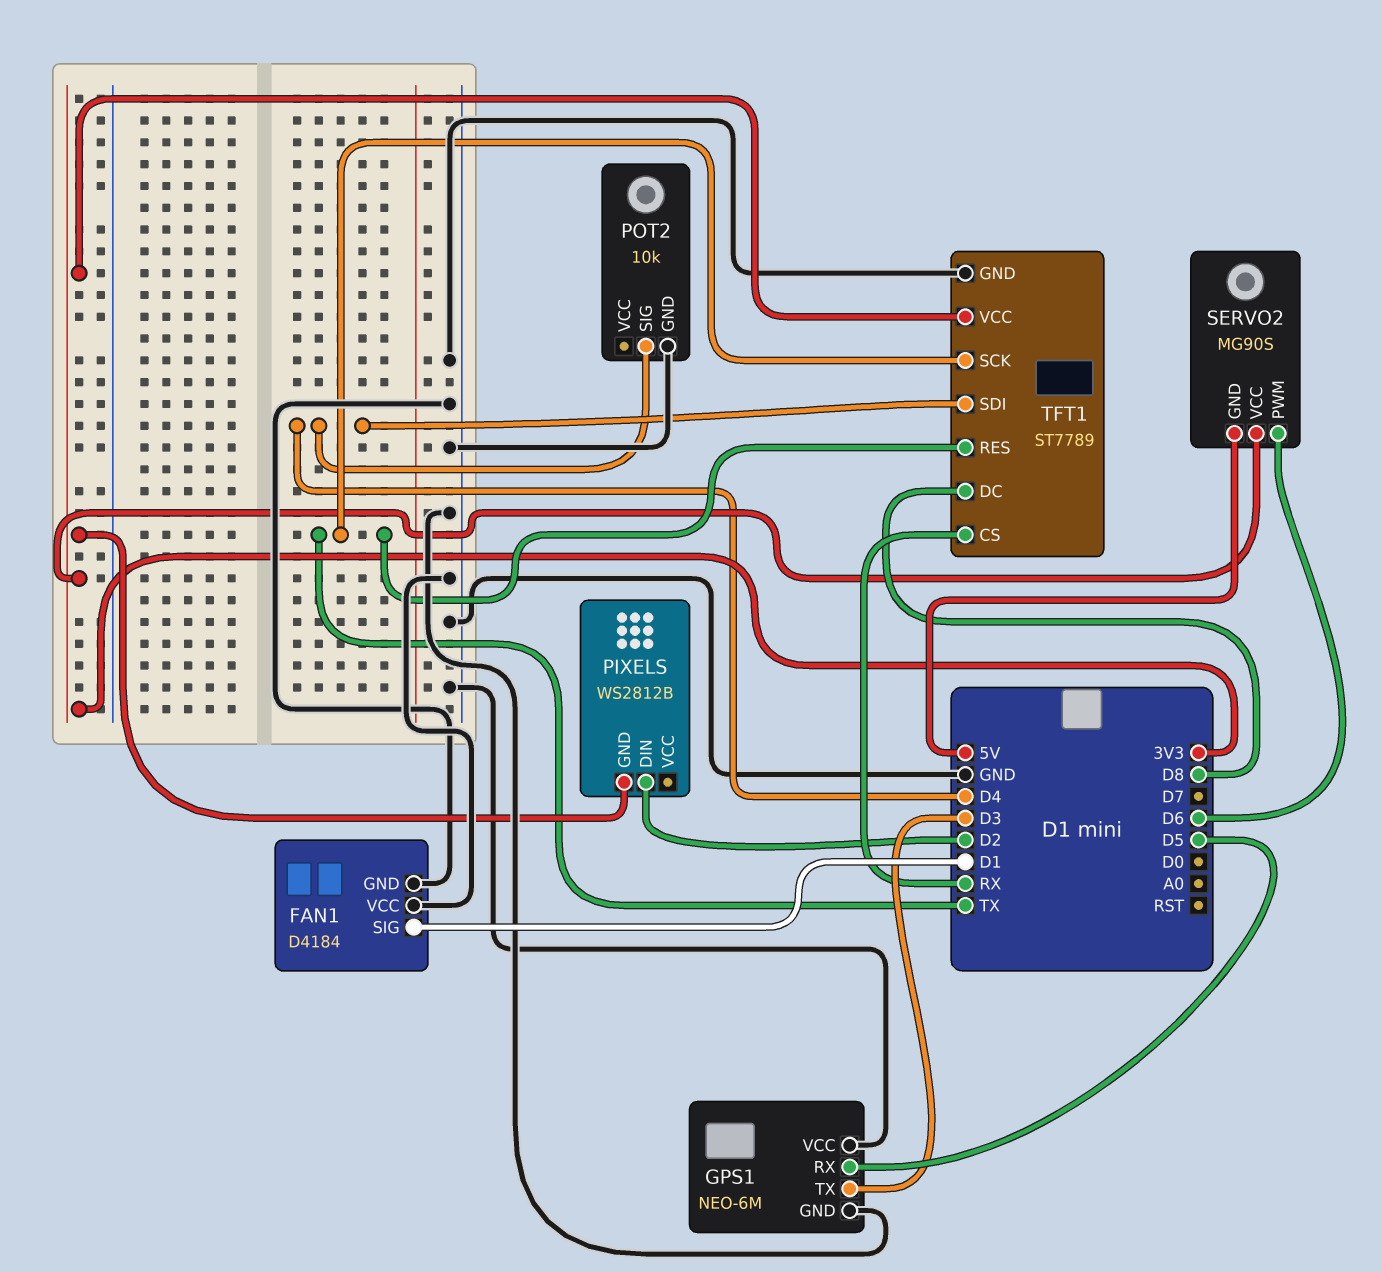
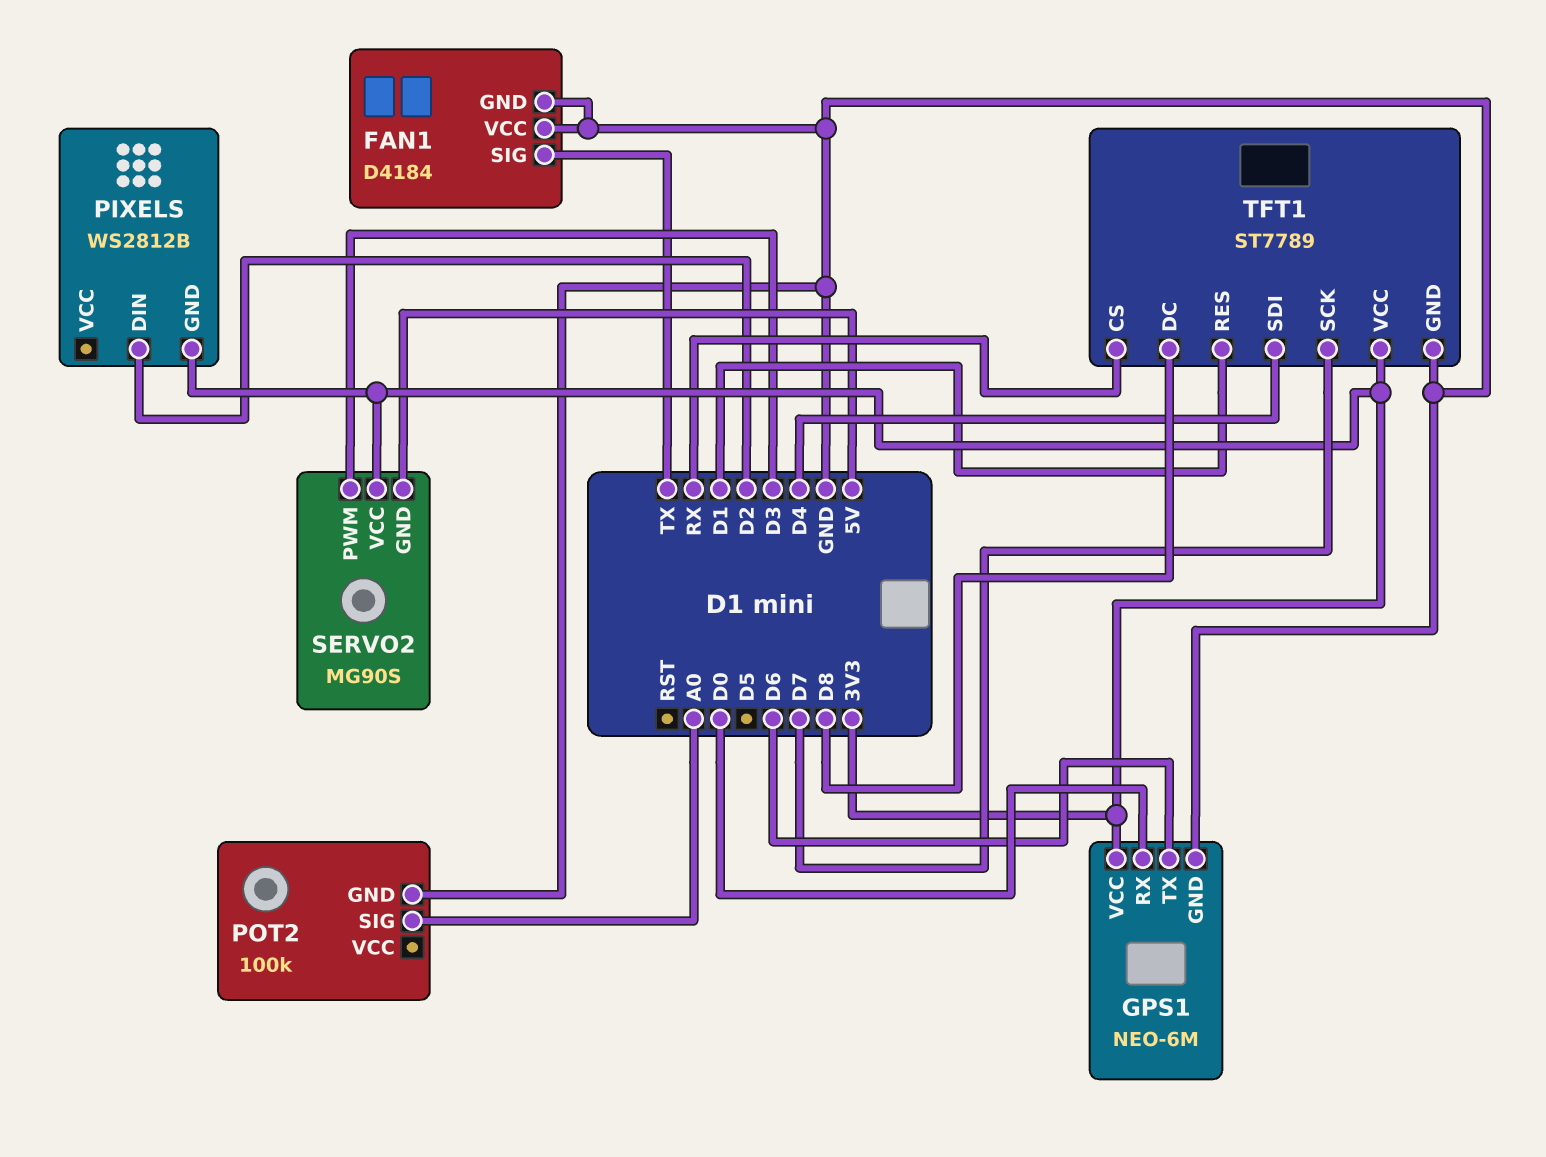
FAN1 pin SIG: D1 -> TX
GPS1 pin RX: D5 -> D0
GPS1 pin TX: D3 -> D6
GPS1 pin VCC: GND -> 3V3
POT2: 10k -> 100k
POT2 pin SIG: D4 -> A0
SERVO2 pin PWM: D6 -> D3
TFT1 pin RES: TX -> D1
TFT1 pin SCK: TX -> D7

